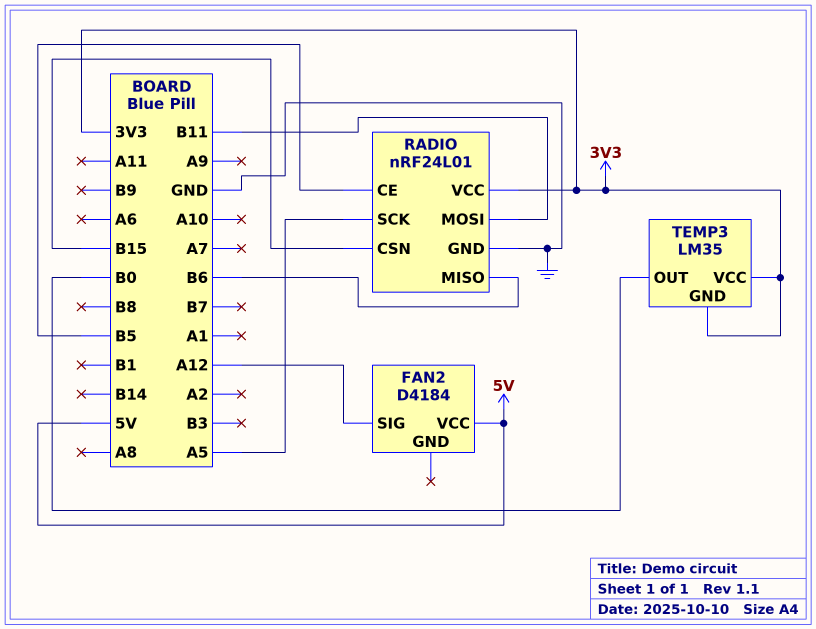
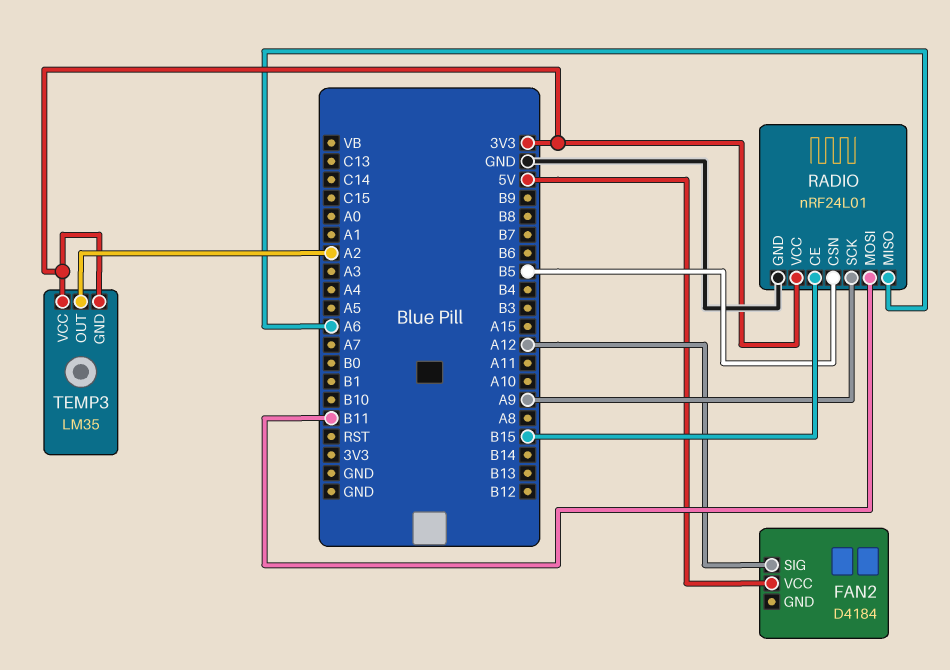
RADIO pin CE: B5 -> B15
RADIO pin CSN: B15 -> B5
RADIO pin MISO: B6 -> A6
RADIO pin SCK: A5 -> A9
TEMP3 pin OUT: B0 -> A2

